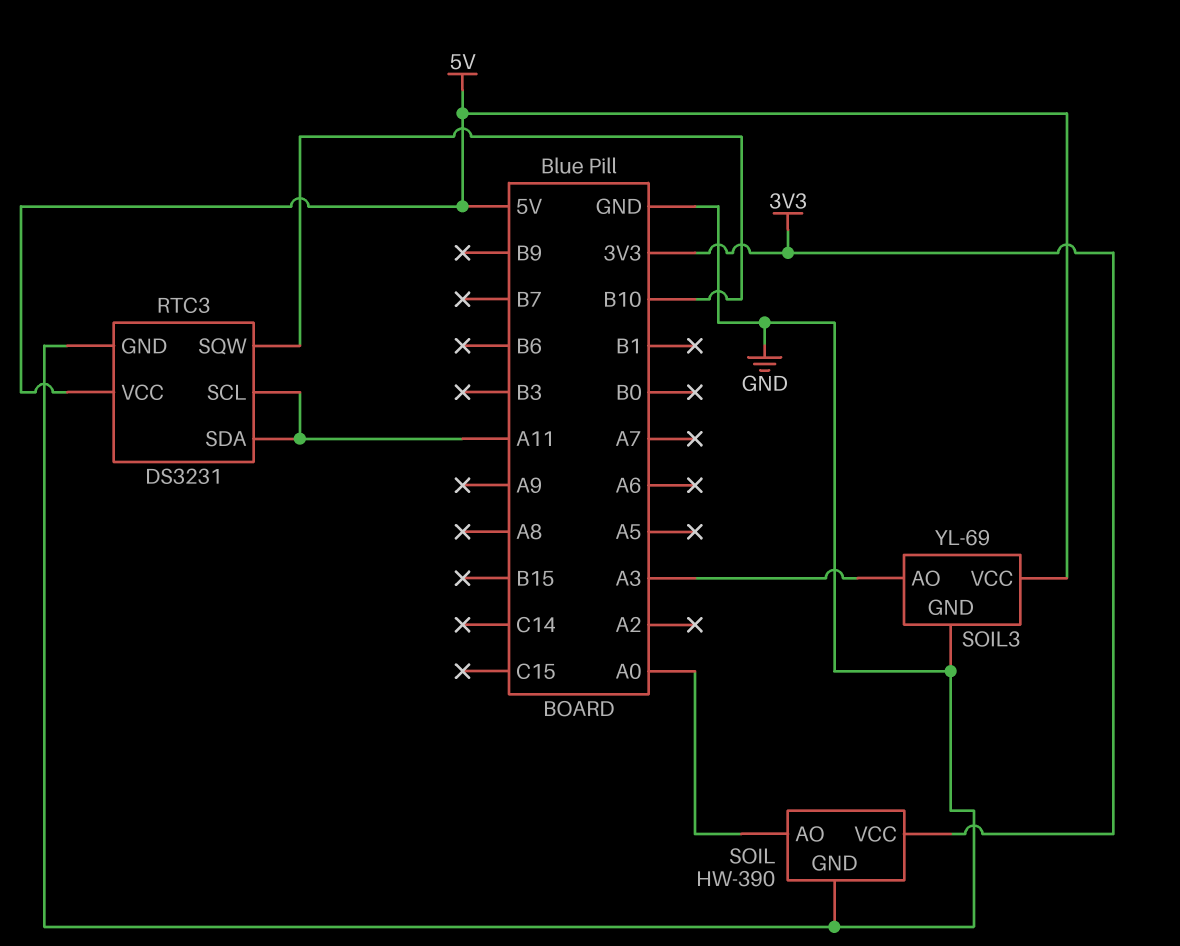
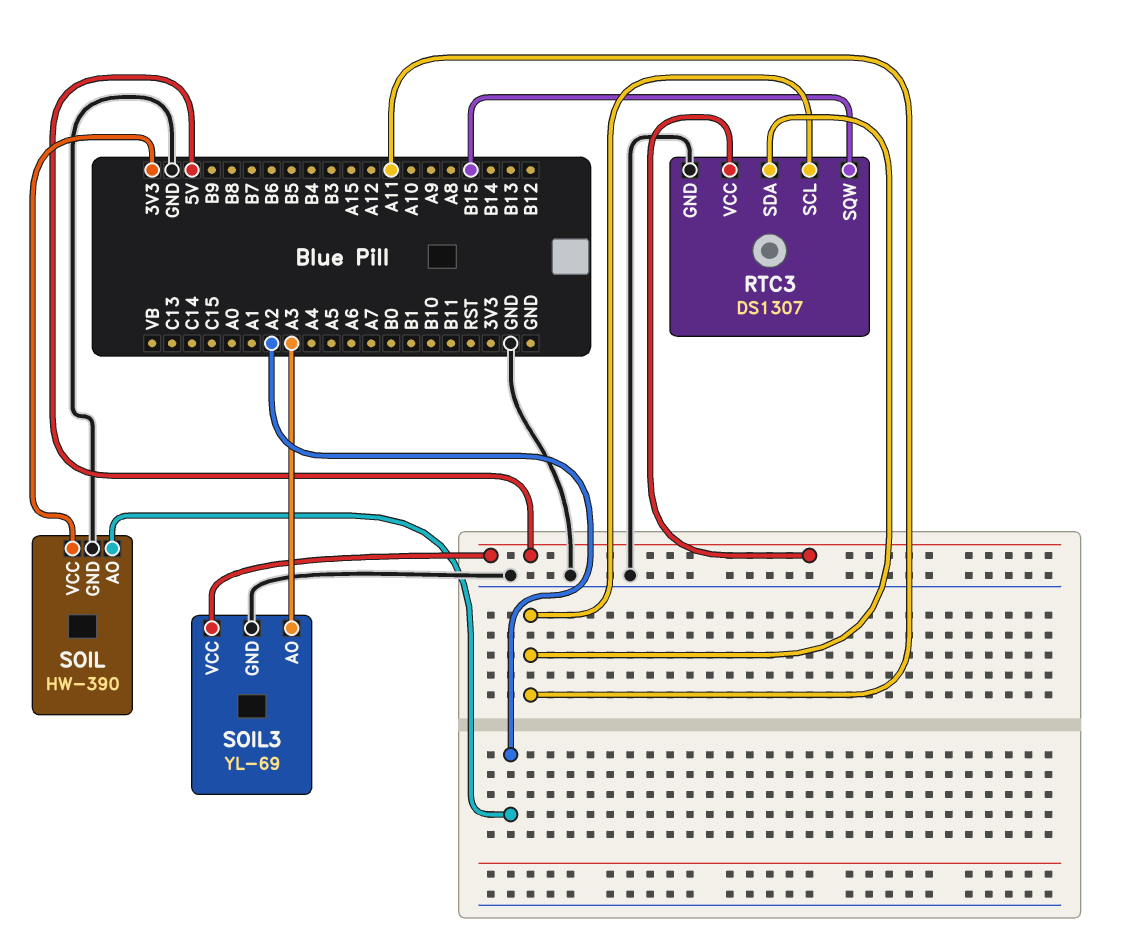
RTC3: DS3231 -> DS1307
RTC3 pin SQW: B10 -> B15
SOIL pin AO: A0 -> A2

